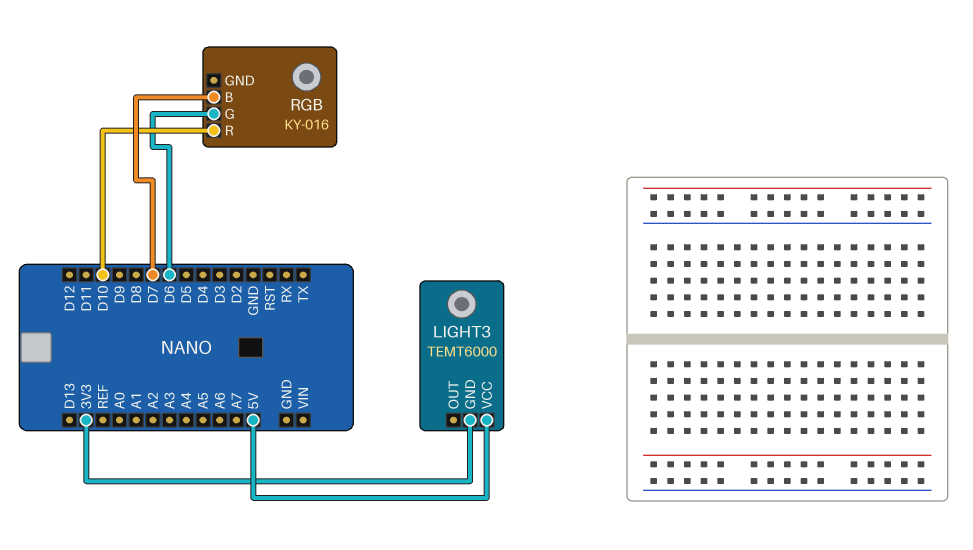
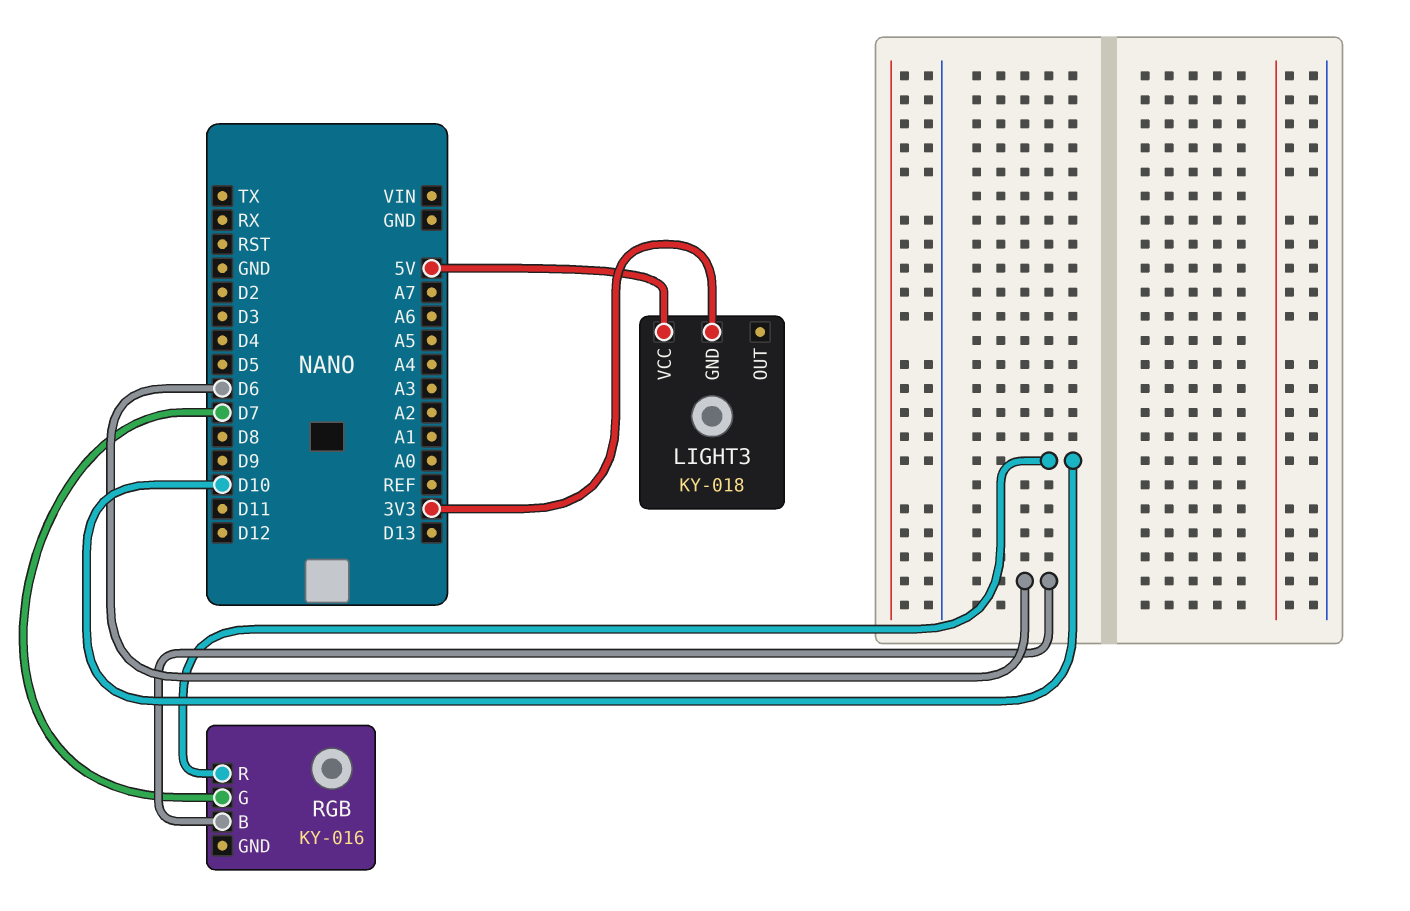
LIGHT3: TEMT6000 -> KY-018
RGB pin B: D7 -> D6
RGB pin G: D6 -> D7

